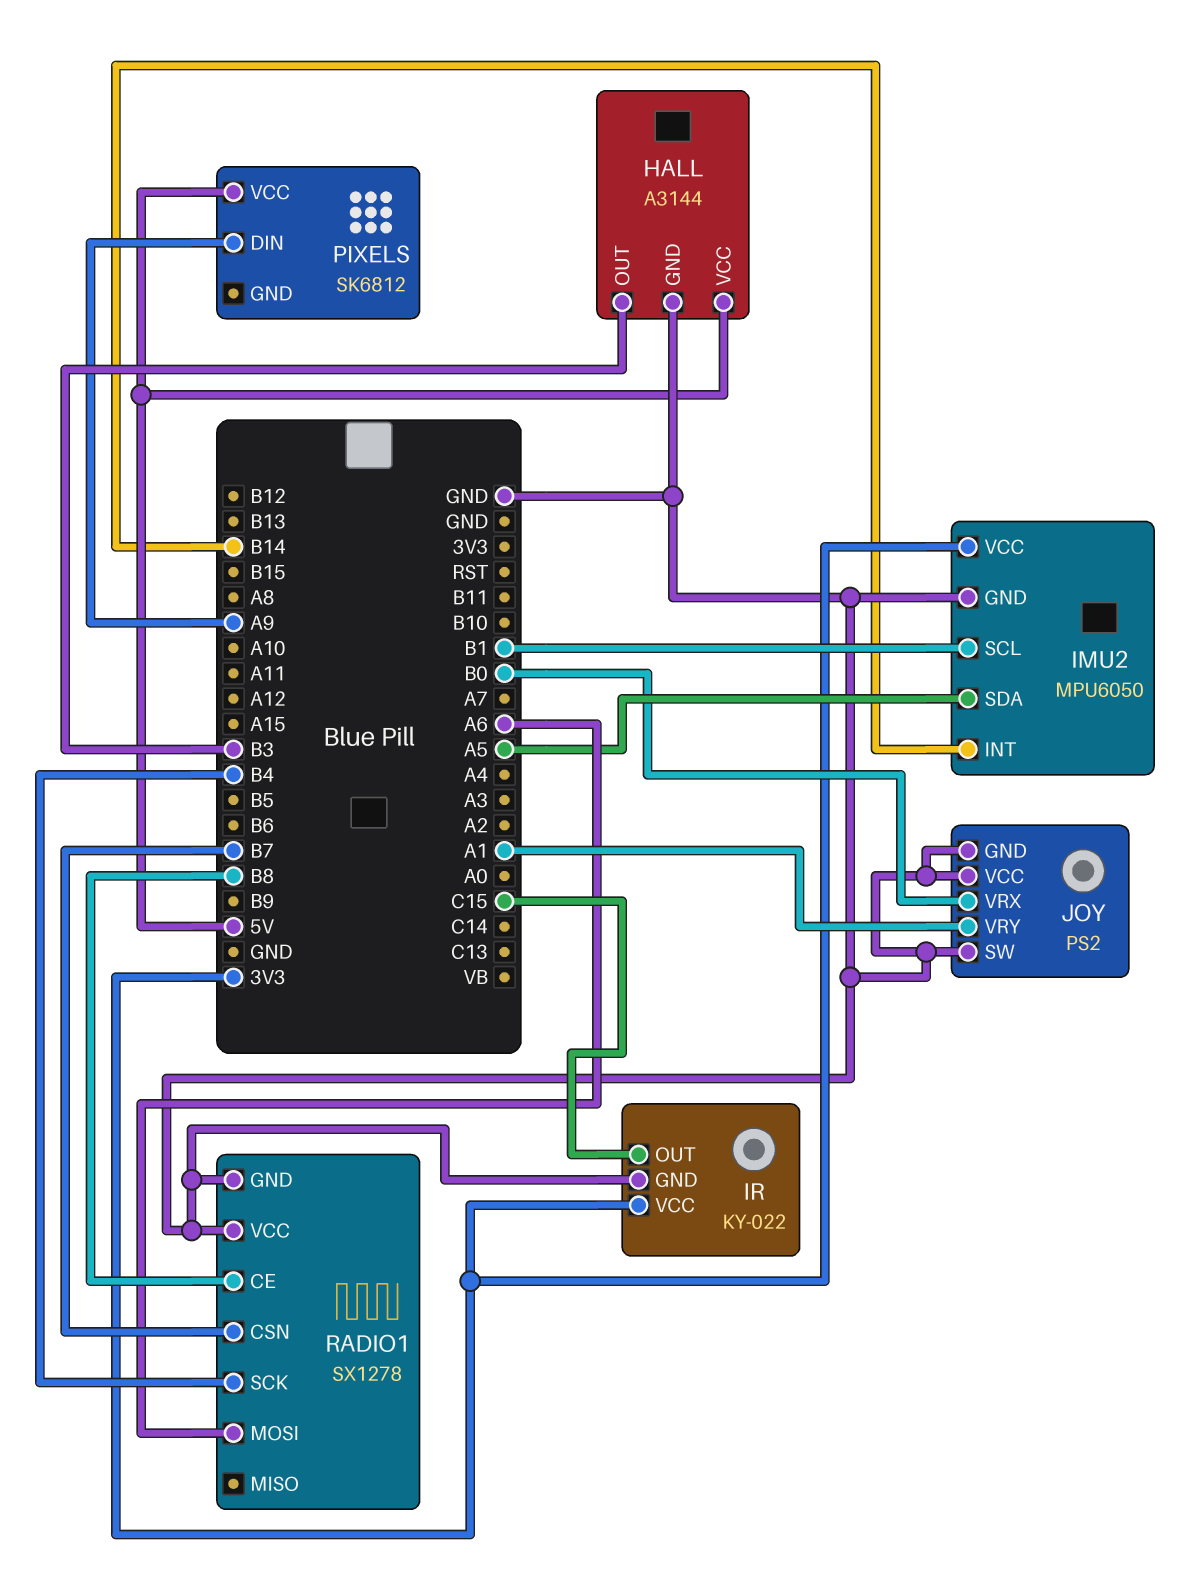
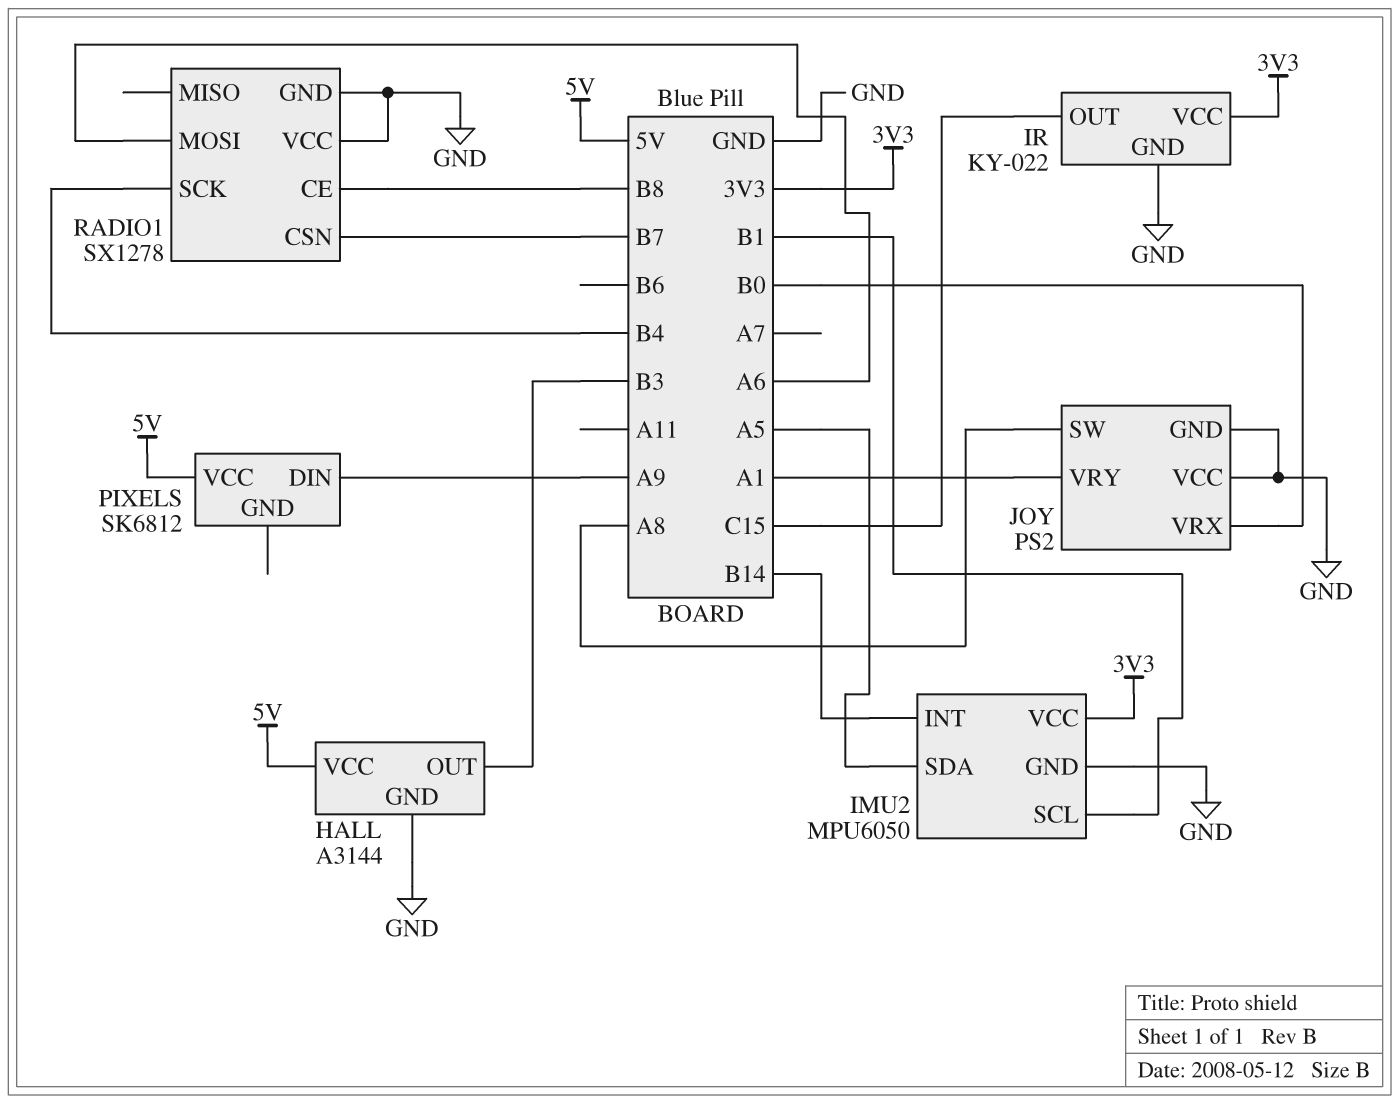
JOY pin SW: GND -> A8

